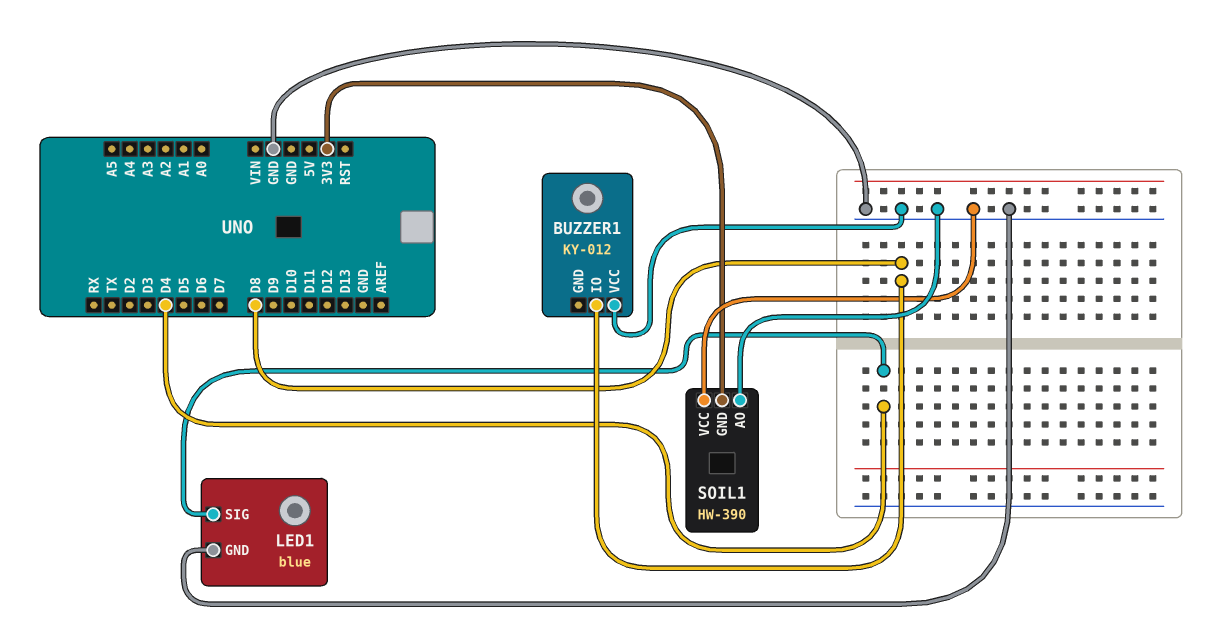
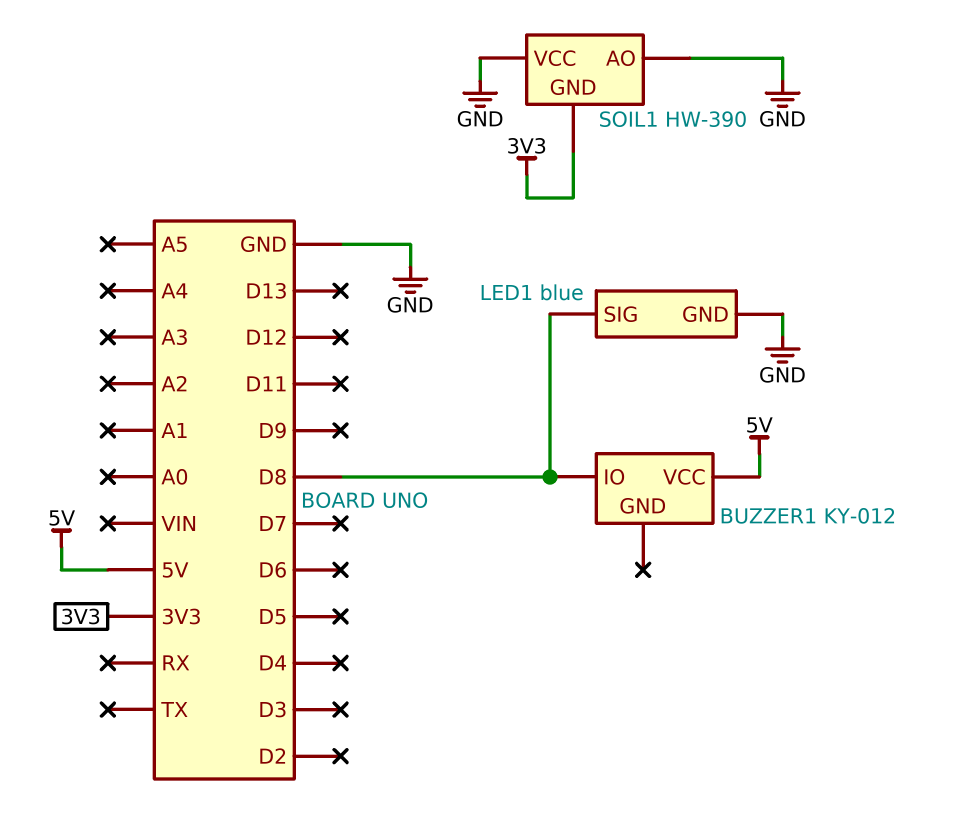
BUZZER1 pin VCC: GND -> 5V
LED1 pin SIG: D4 -> D8

